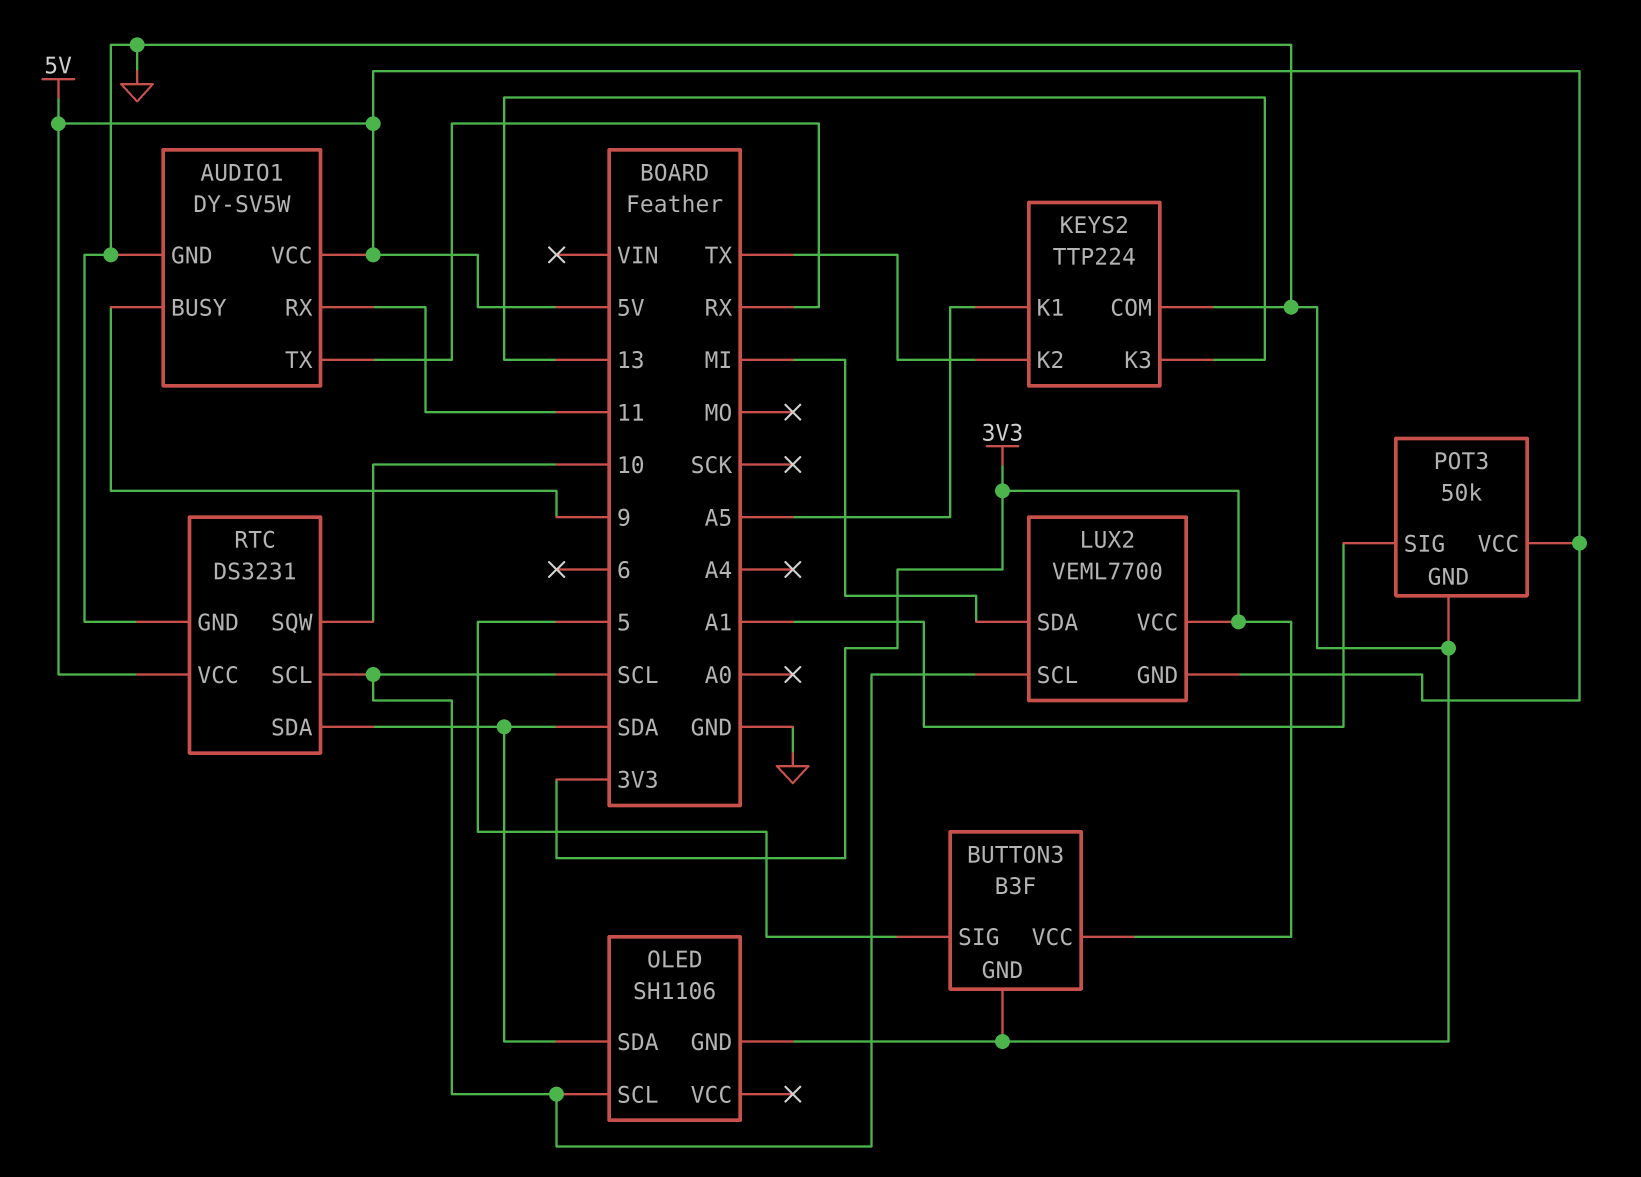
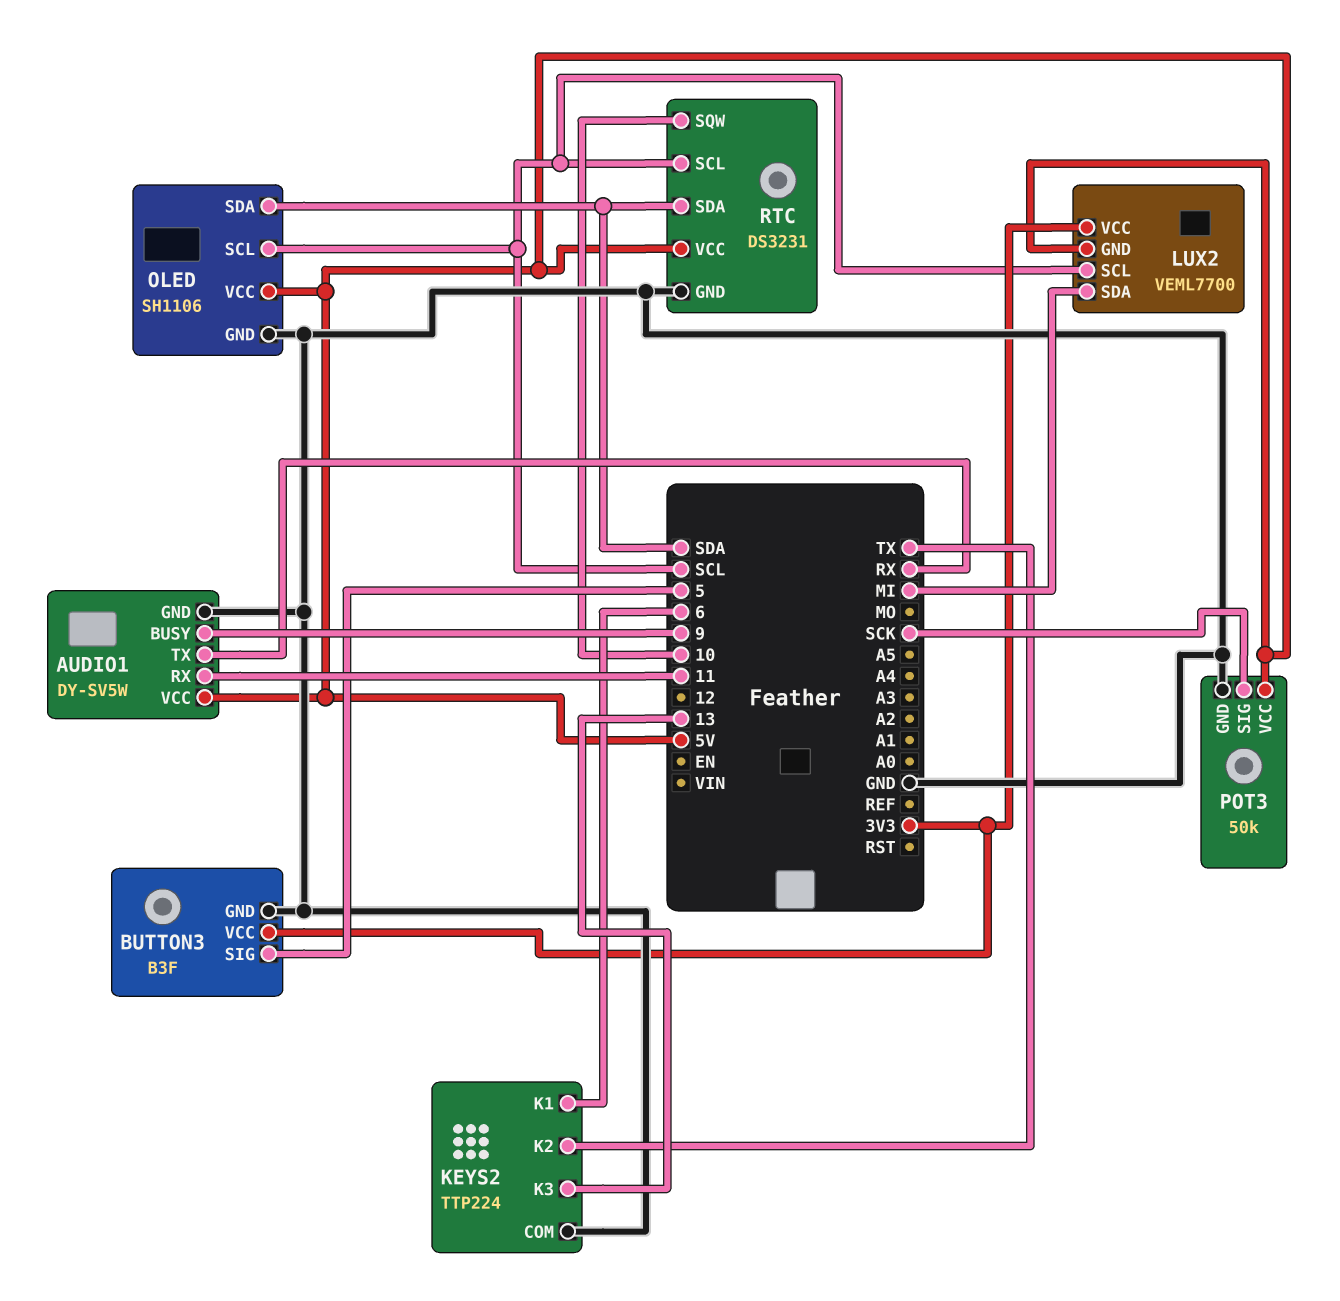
KEYS2 pin K1: A5 -> 6
OLED pin VCC: none -> 5V
POT3 pin SIG: A1 -> SCK

